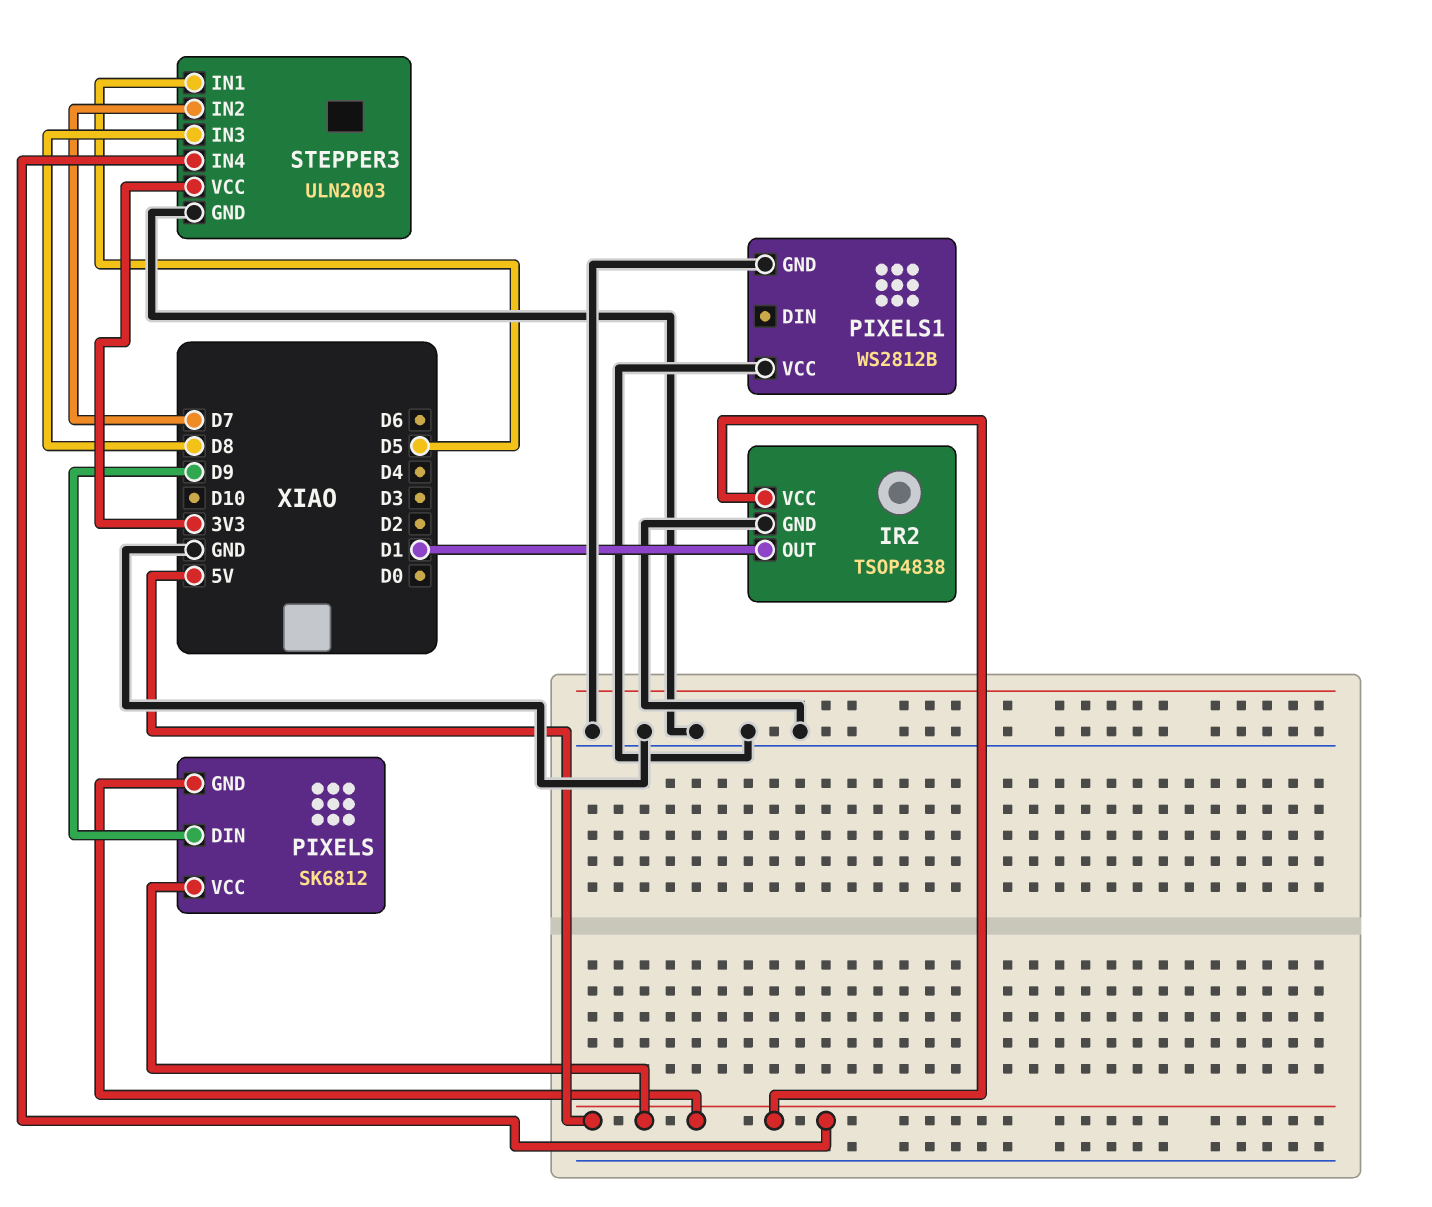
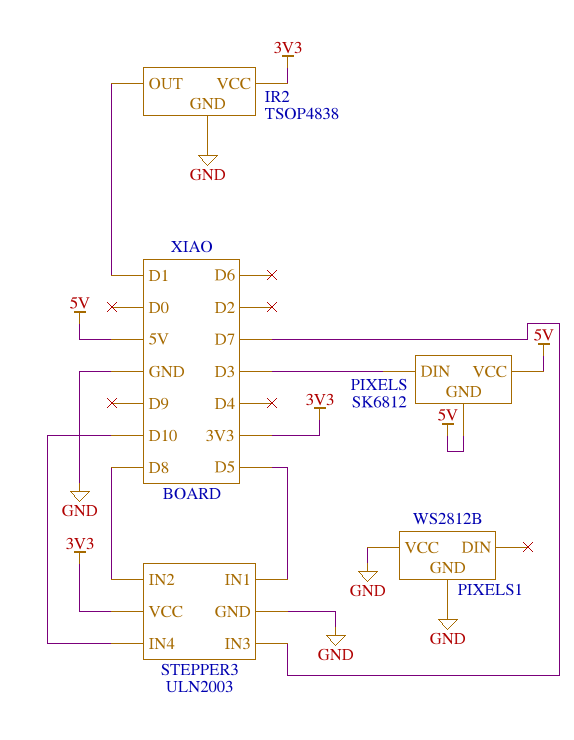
IR2 pin VCC: 5V -> 3V3
PIXELS pin DIN: D9 -> D3
STEPPER3 pin IN2: D7 -> D8
STEPPER3 pin IN3: D8 -> D7
STEPPER3 pin IN4: 5V -> D10

